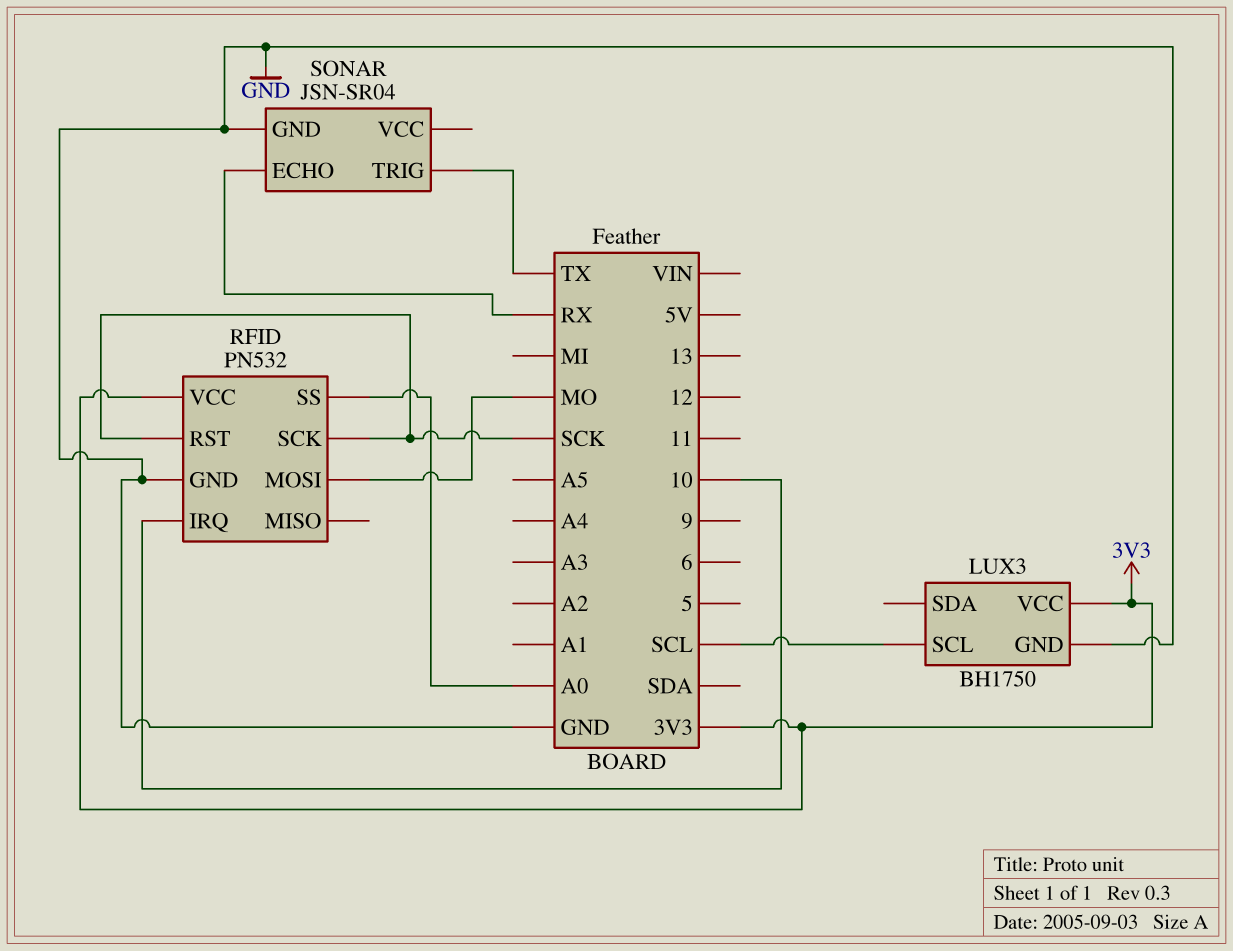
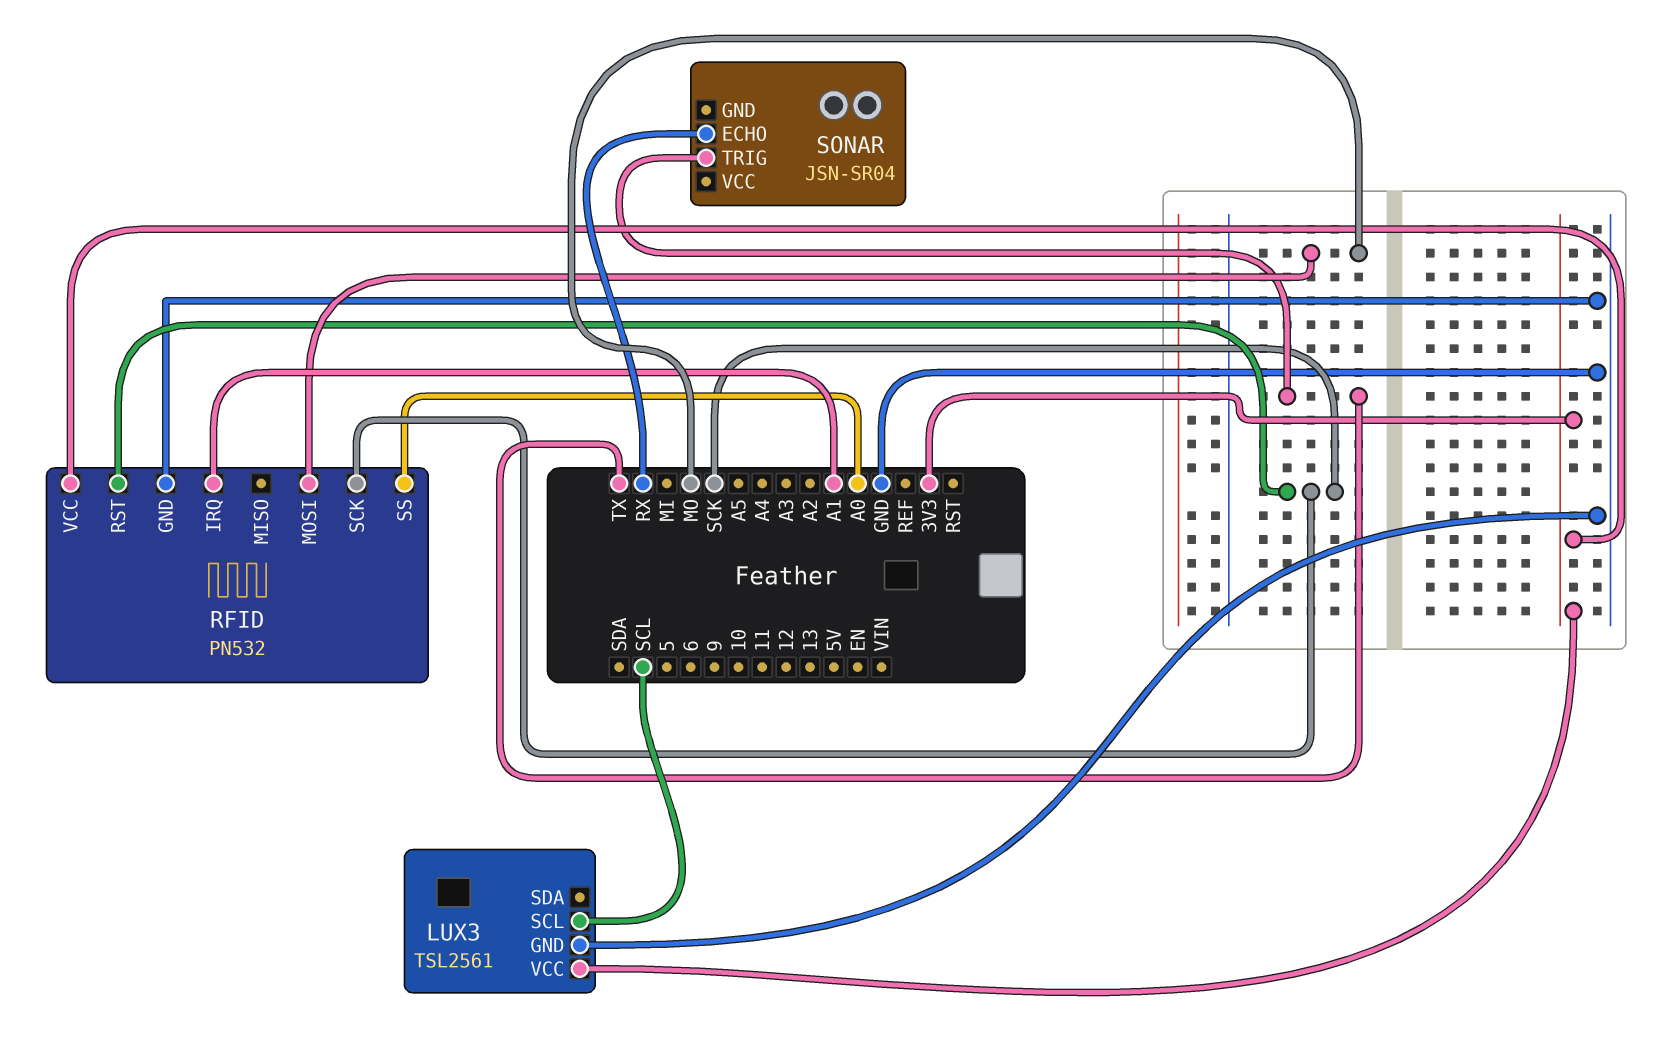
LUX3: BH1750 -> TSL2561
RFID pin IRQ: 10 -> A1
SONAR pin GND: GND -> none

